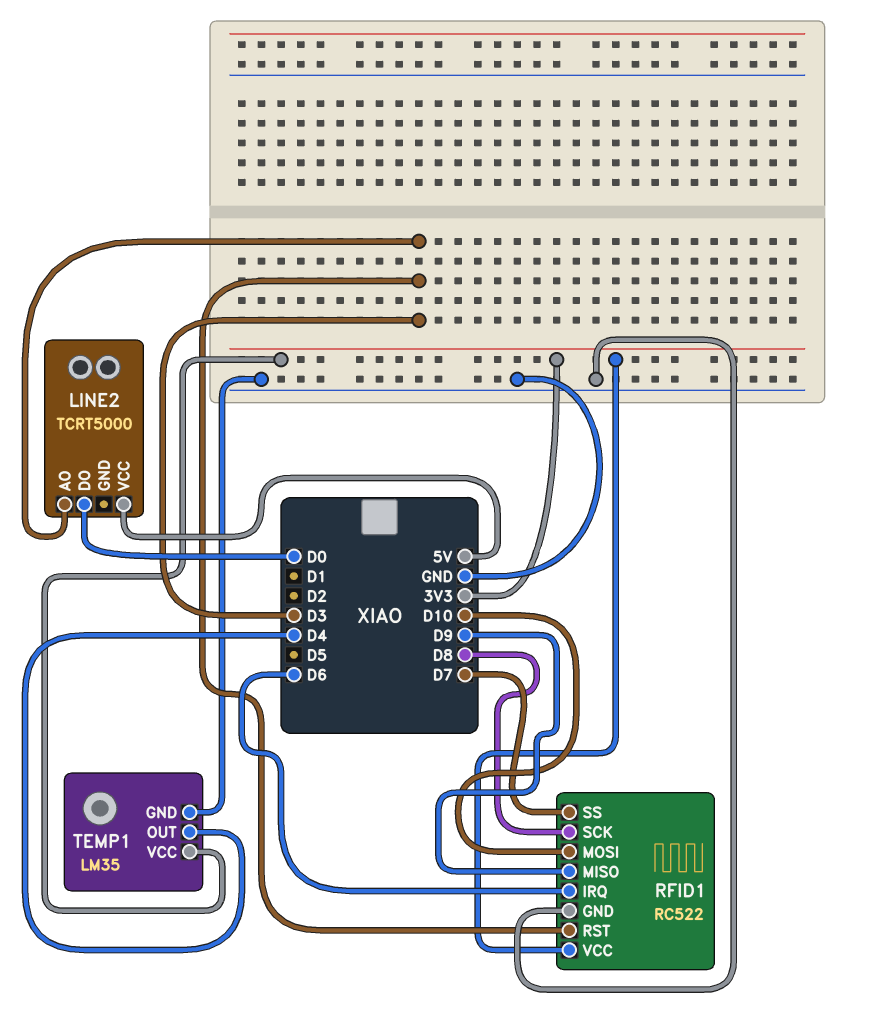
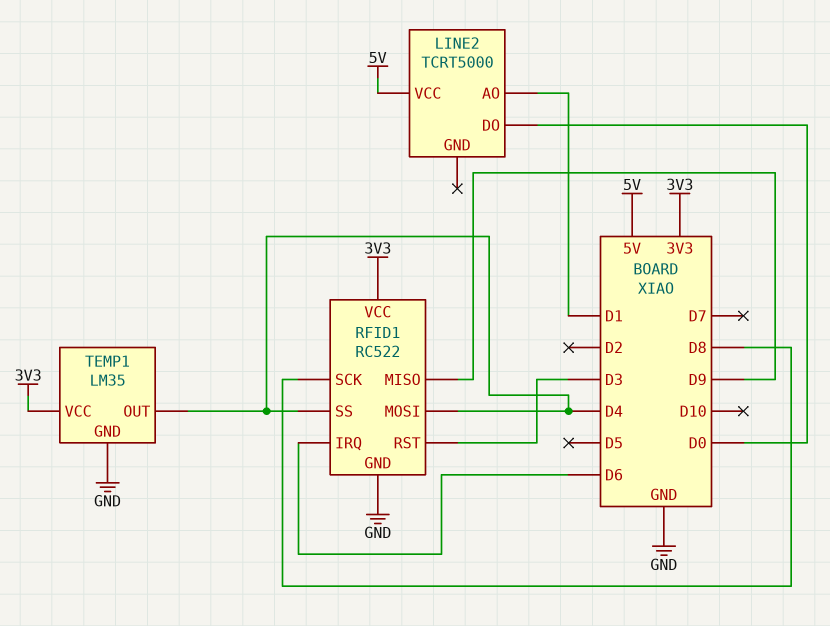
LINE2 pin AO: D3 -> D1
RFID1 pin MOSI: D10 -> D4
RFID1 pin SS: D7 -> D4

